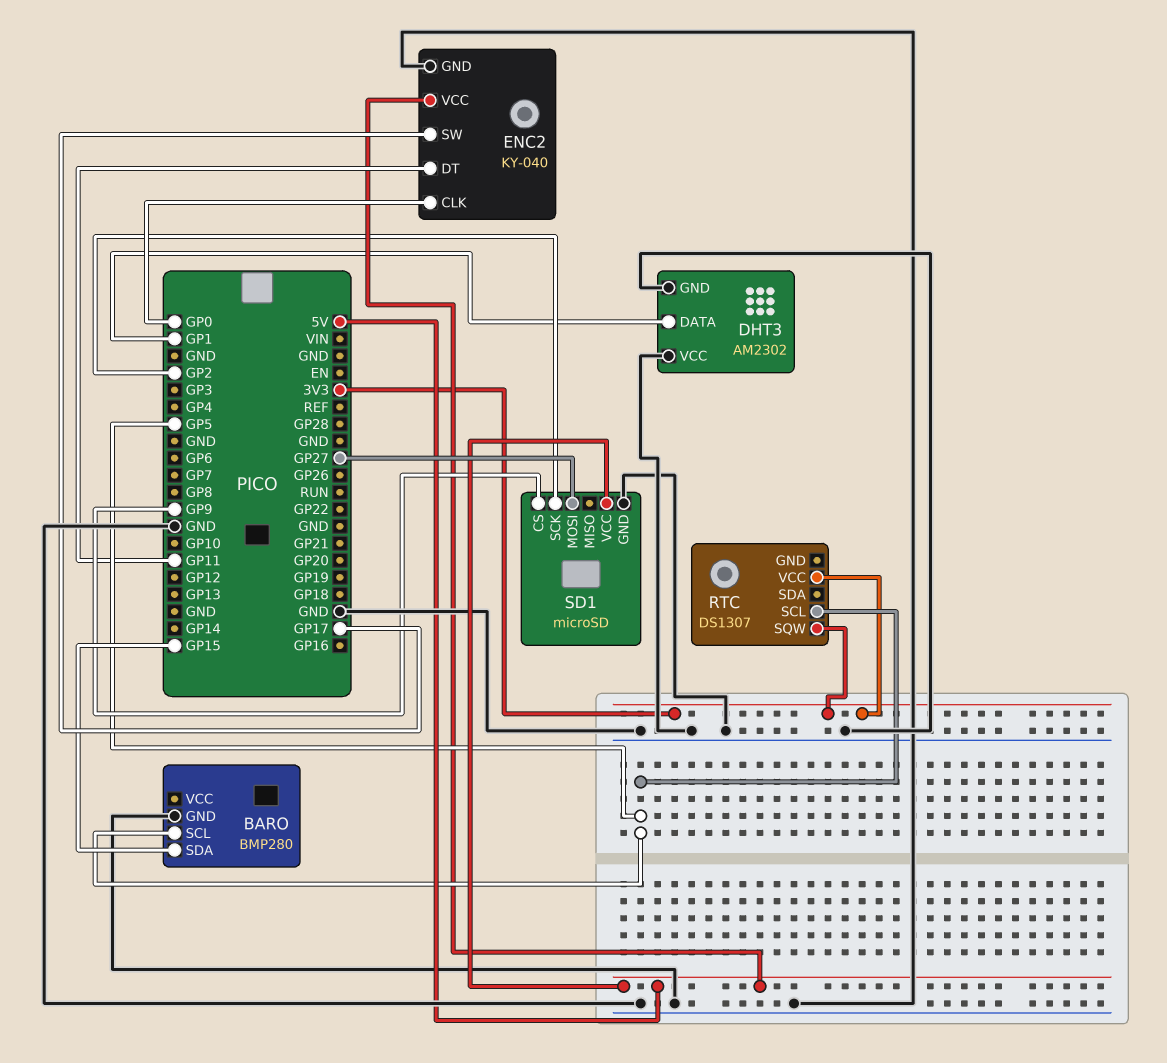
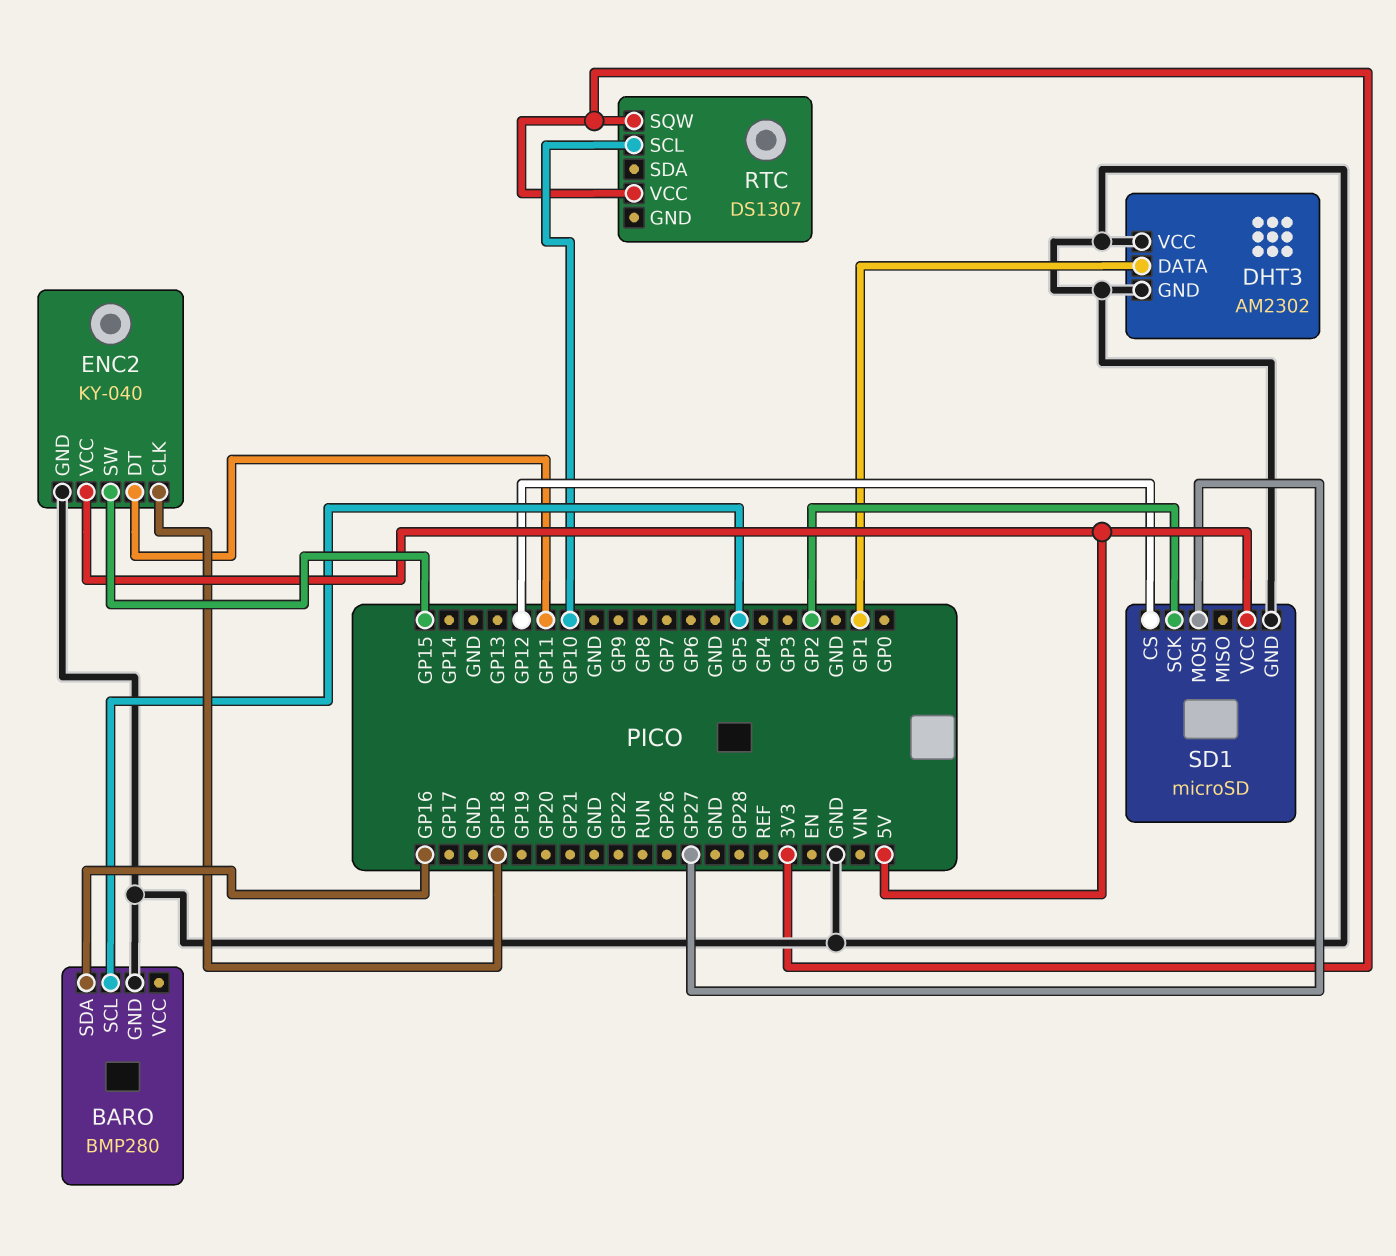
BARO pin SDA: GP15 -> GP16
ENC2 pin CLK: GP0 -> GP18
ENC2 pin SW: GP17 -> GP15
RTC pin SCL: GP5 -> GP10
SD1 pin CS: GP9 -> GP12

